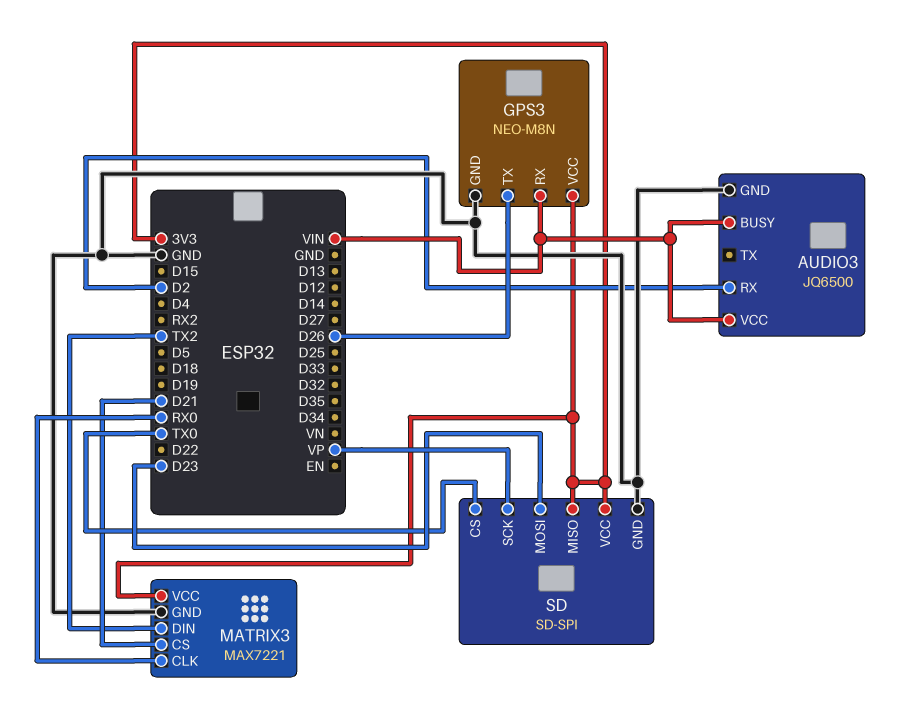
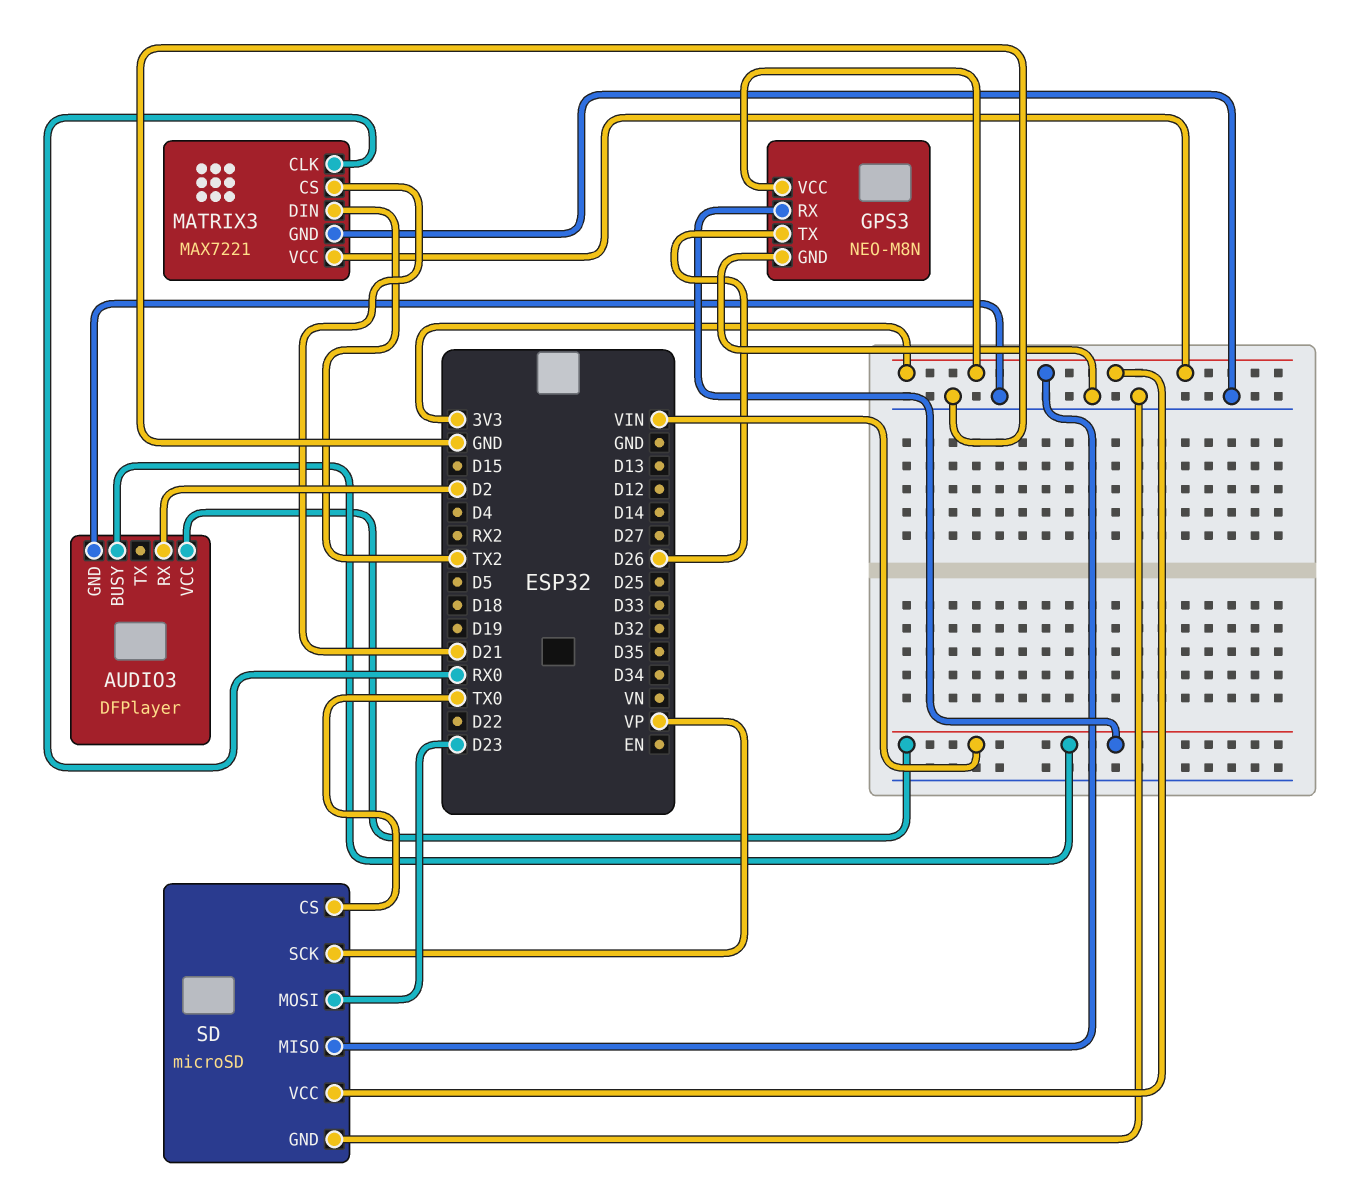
AUDIO3: JQ6500 -> DFPlayer
SD: SD-SPI -> microSD

